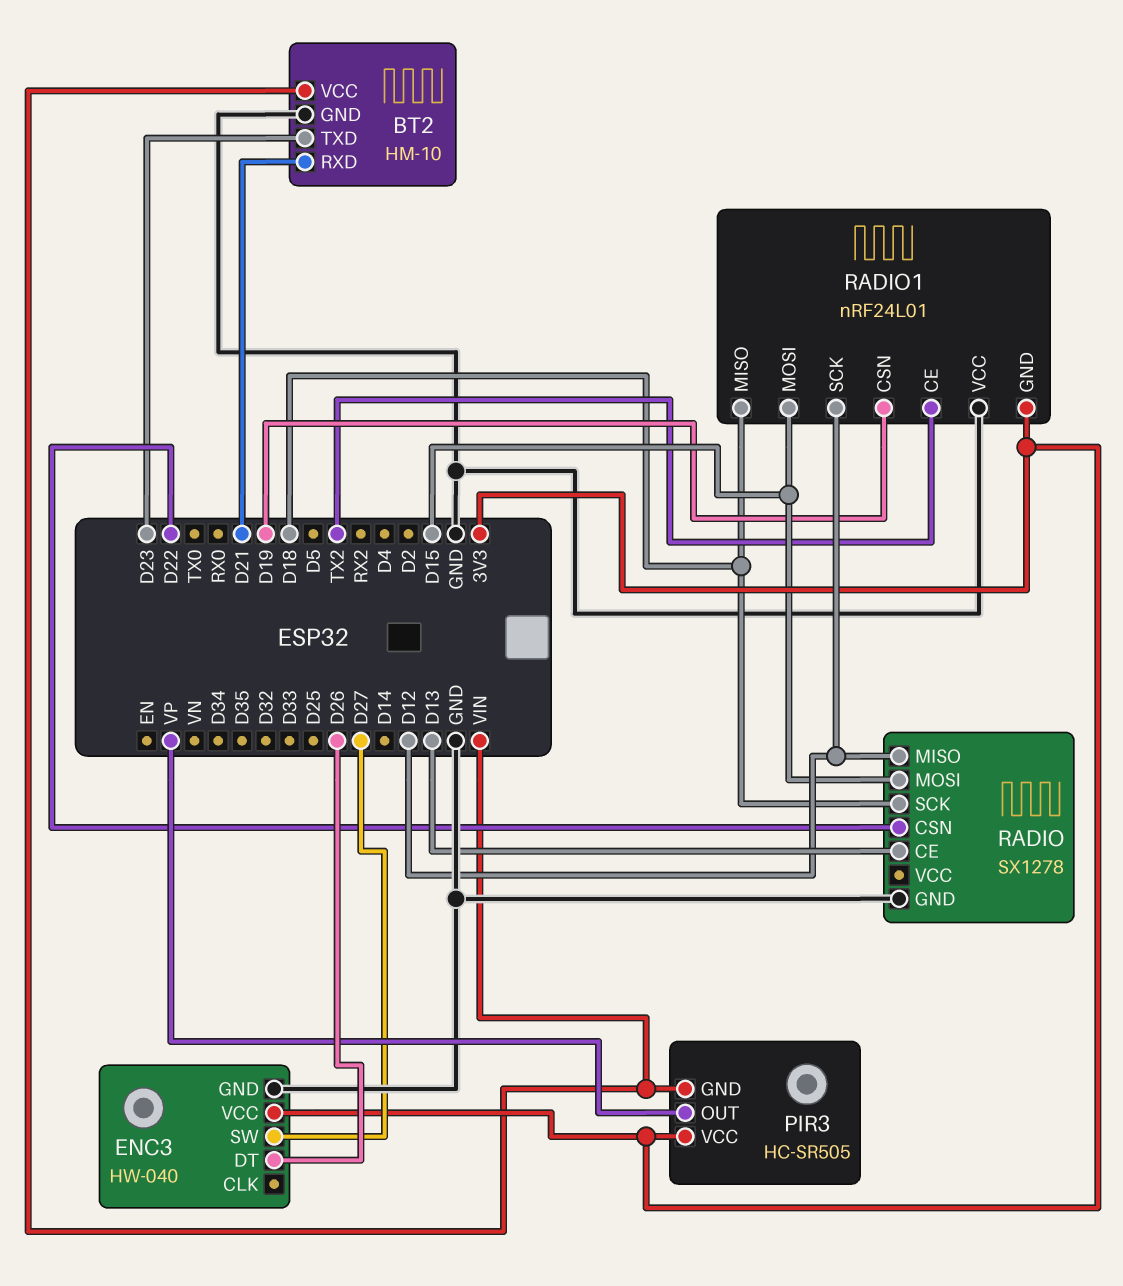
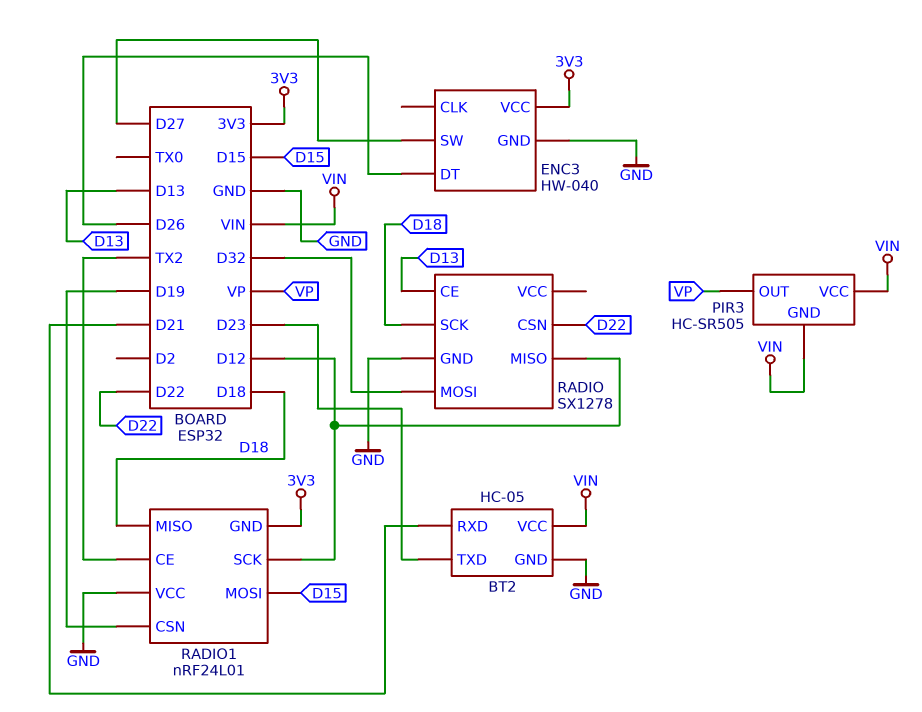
BT2: HM-10 -> HC-05
PIR3 pin VCC: 3V3 -> VIN
RADIO pin MOSI: D15 -> D32

